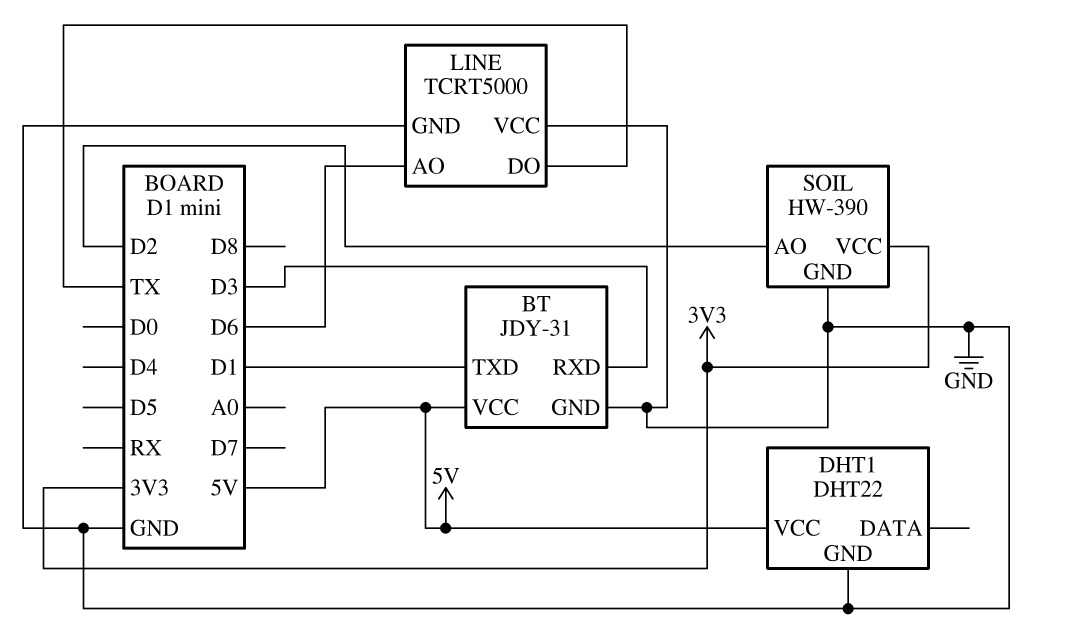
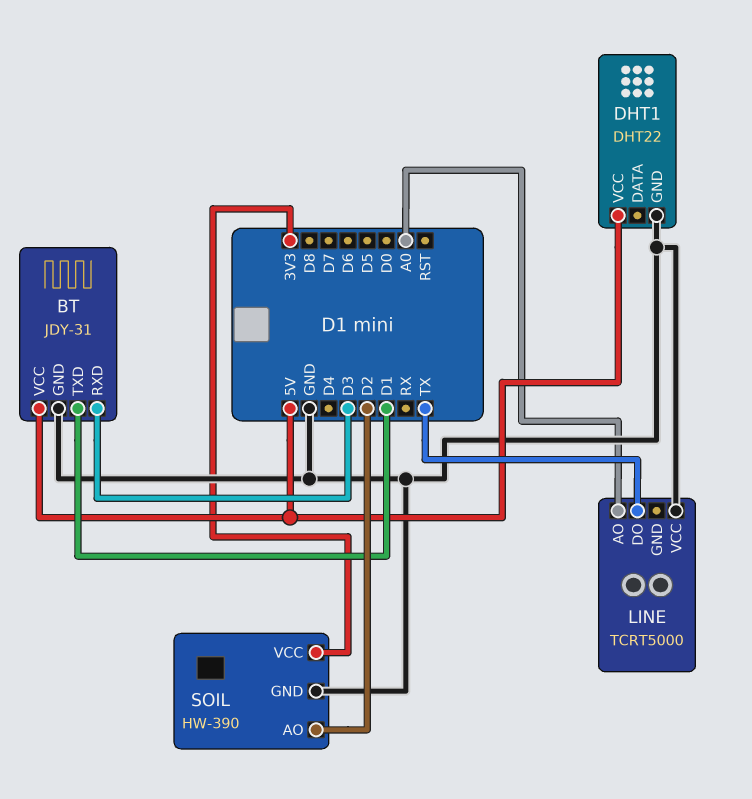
LINE pin AO: D6 -> A0
LINE pin GND: GND -> none

